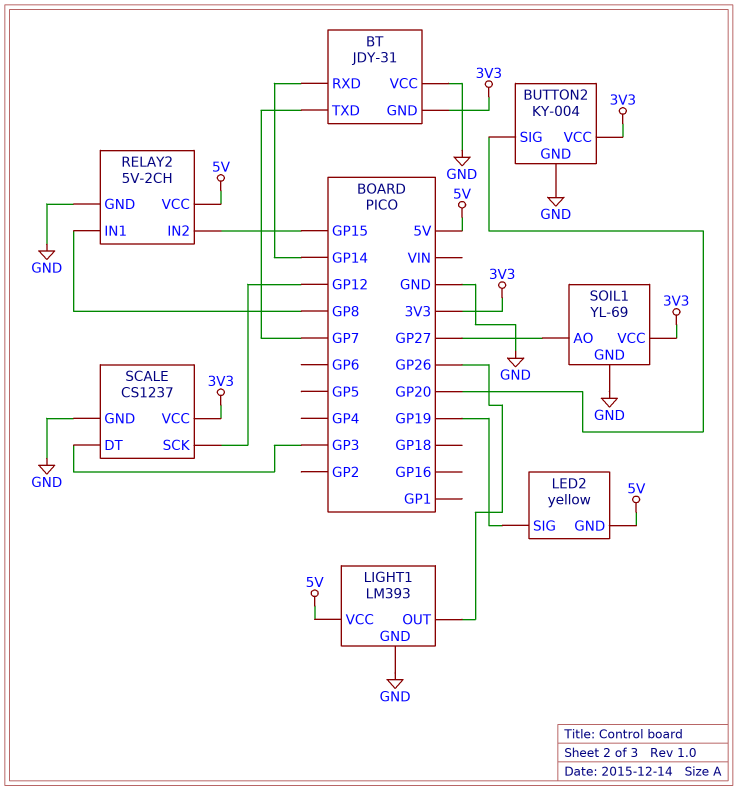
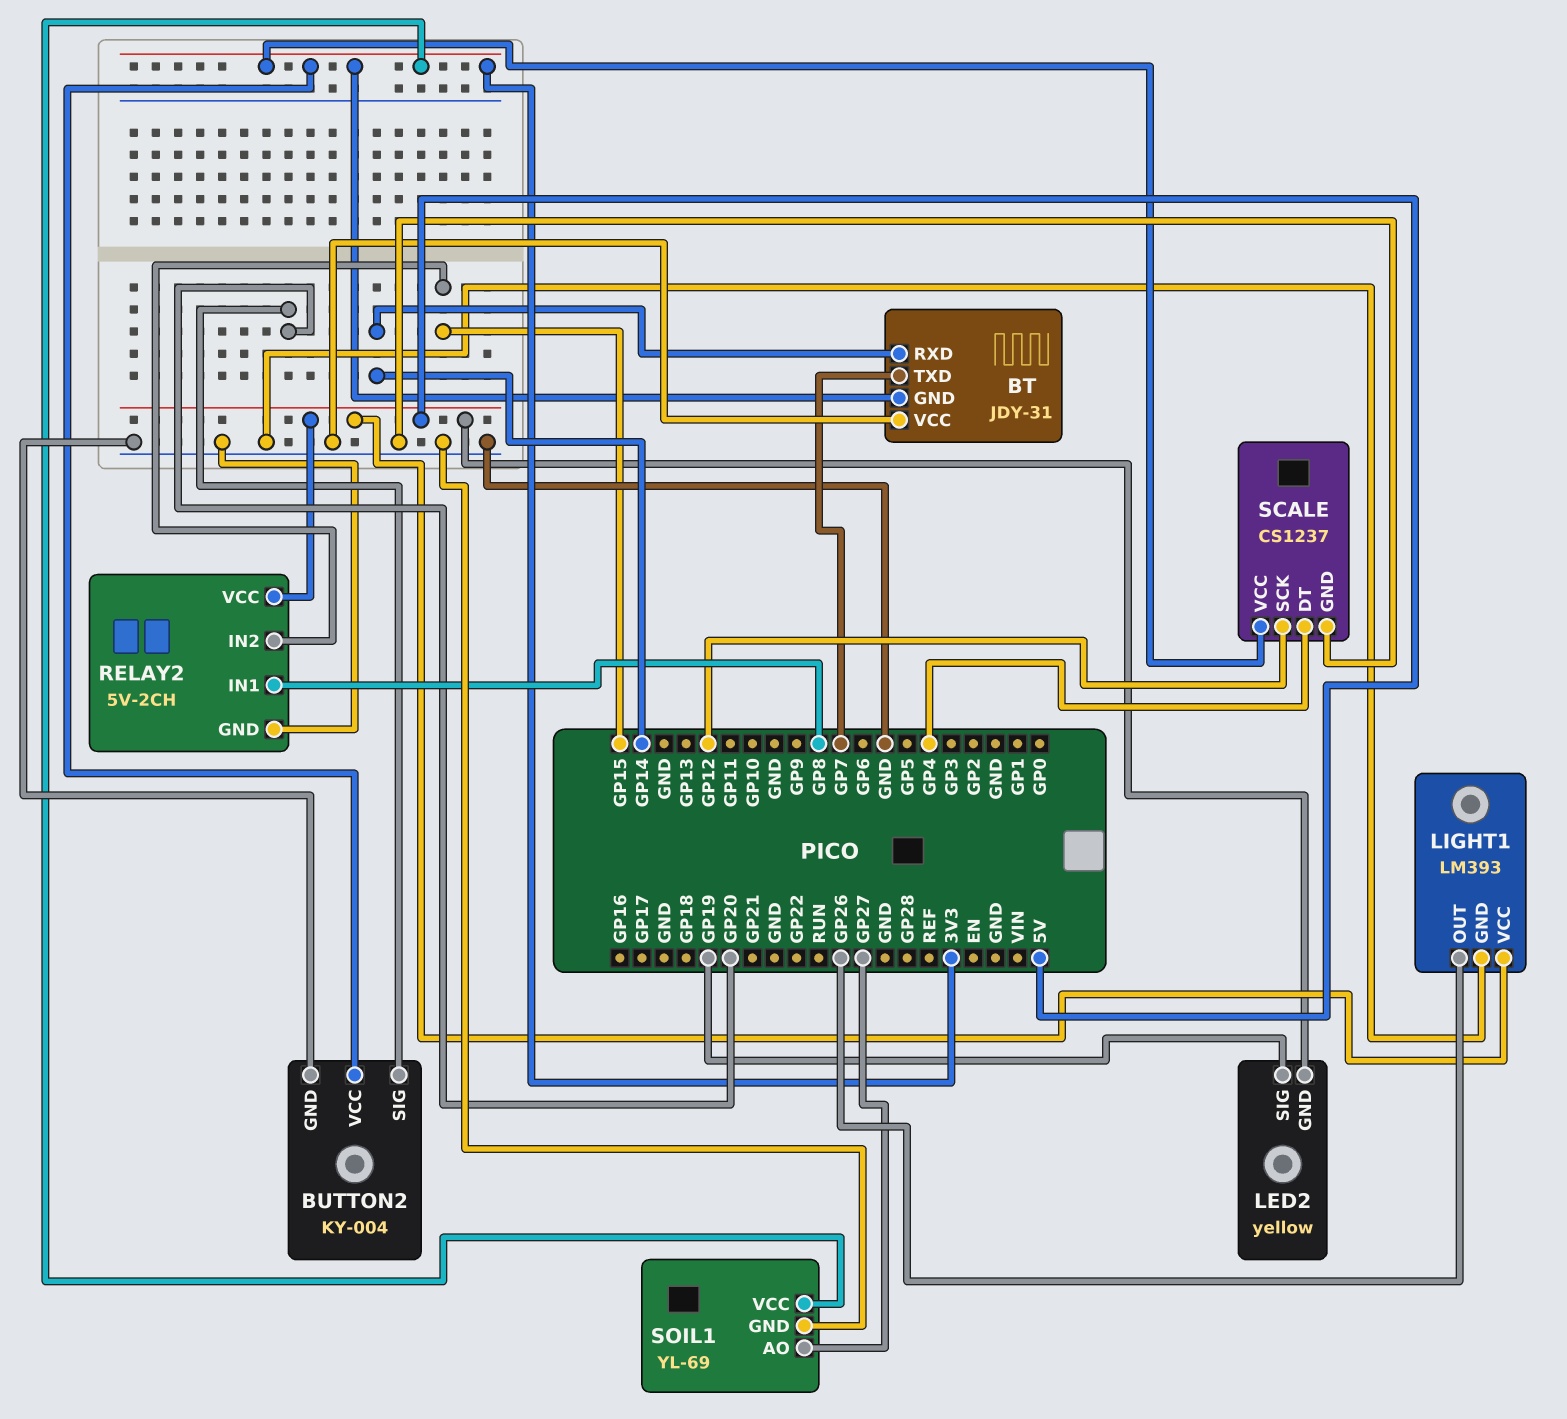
SCALE pin DT: GP3 -> GP4

